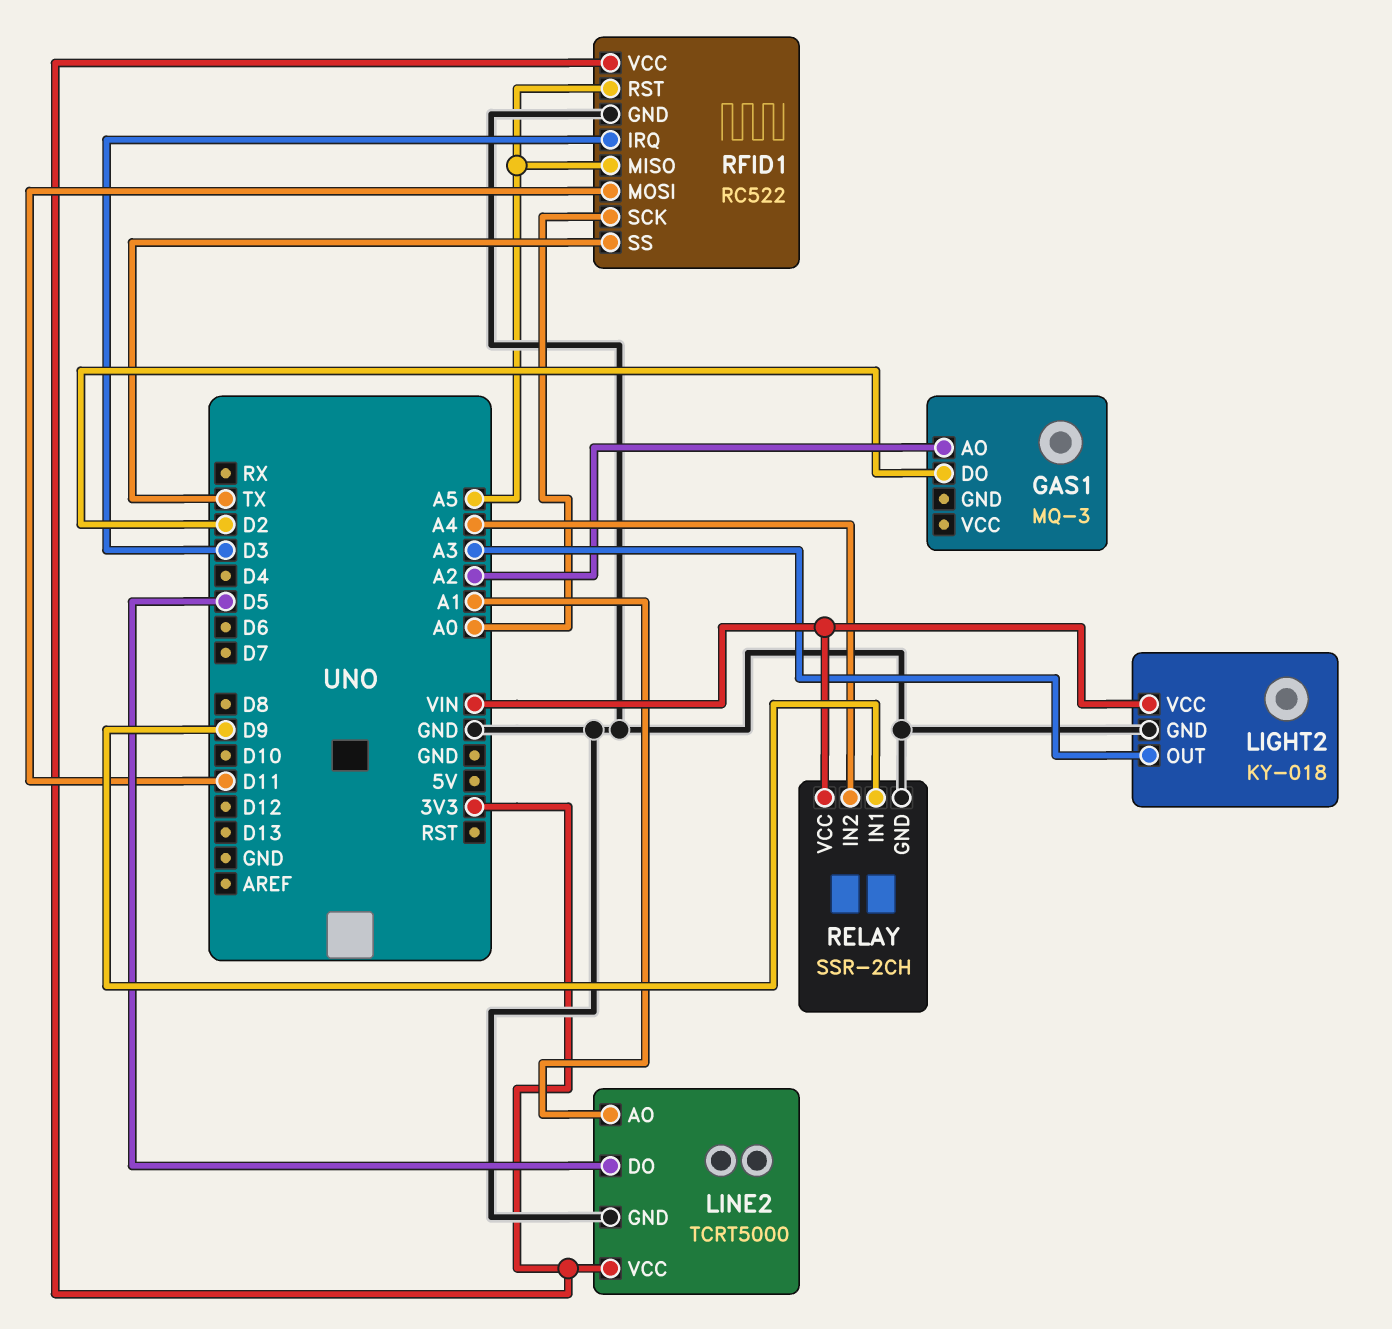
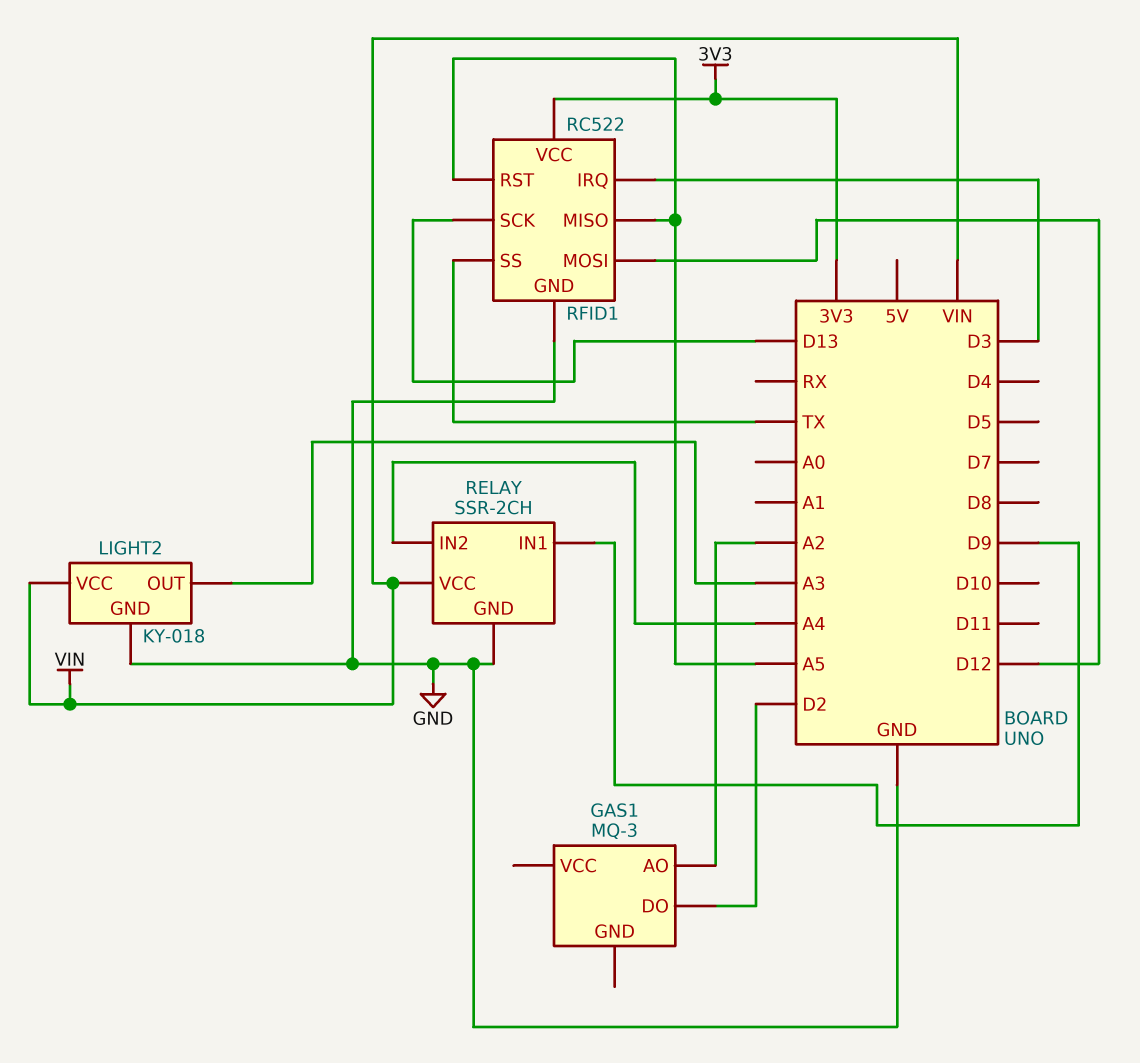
LINE2: TCRT5000 -> none
LINE2 pin AO: A1 -> none
LINE2 pin DO: D5 -> none
LINE2 pin GND: GND -> none
LINE2 pin VCC: 3V3 -> none
RFID1 pin MOSI: D11 -> D12
RFID1 pin SCK: A0 -> D13

